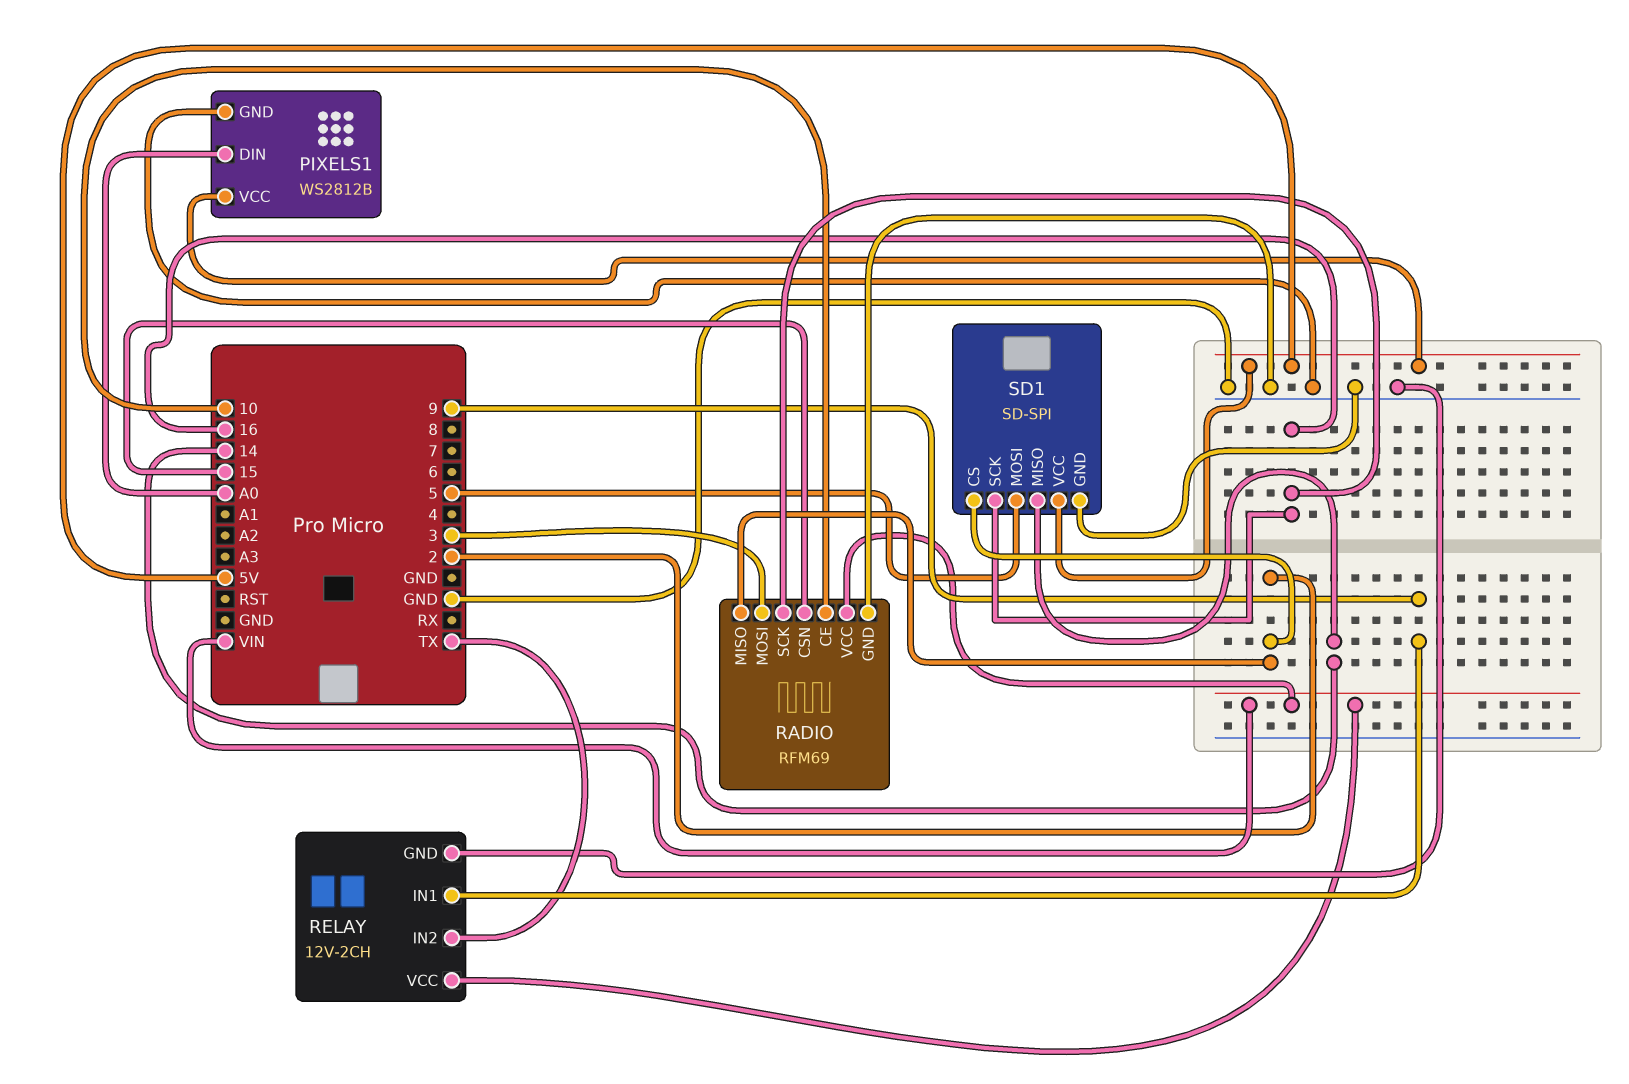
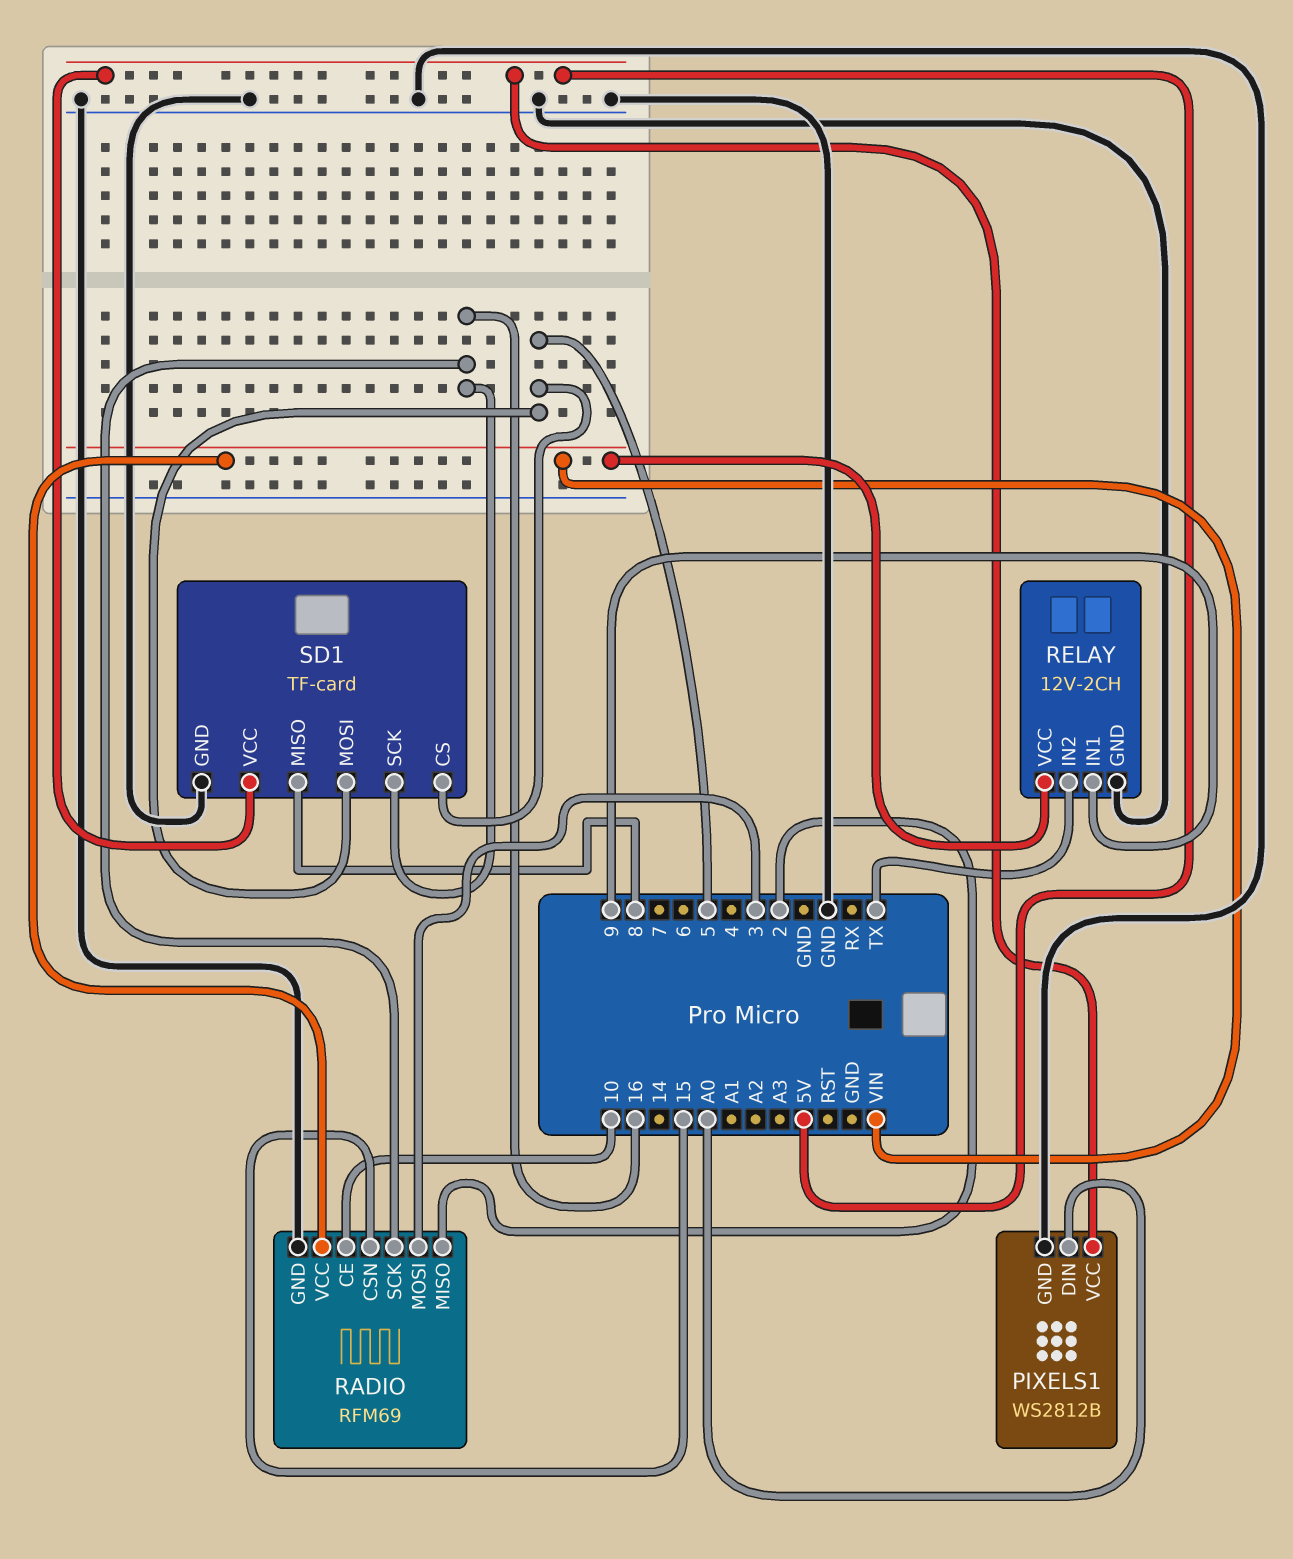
SD1: SD-SPI -> TF-card
SD1 pin CS: 2 -> 5
SD1 pin MISO: 14 -> 8

